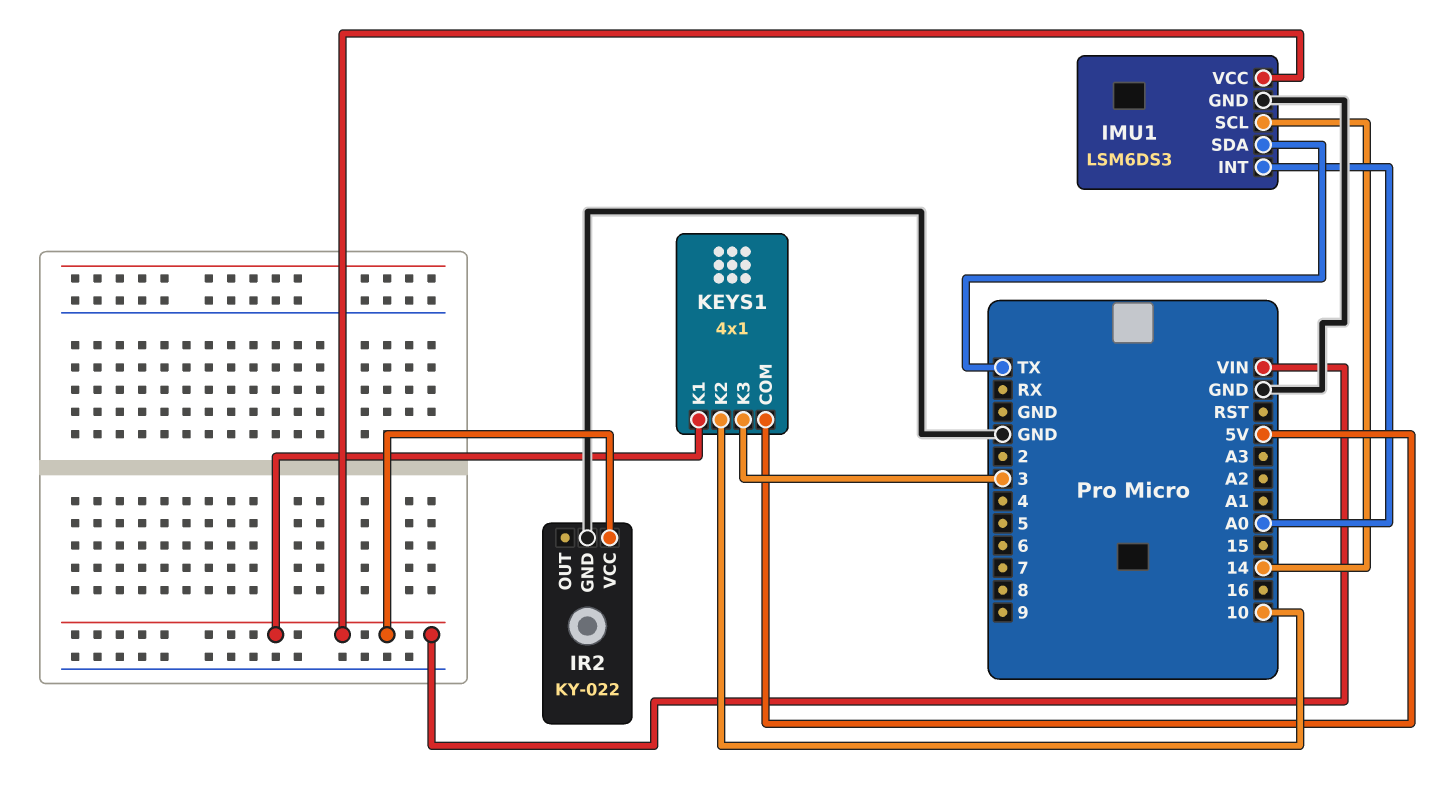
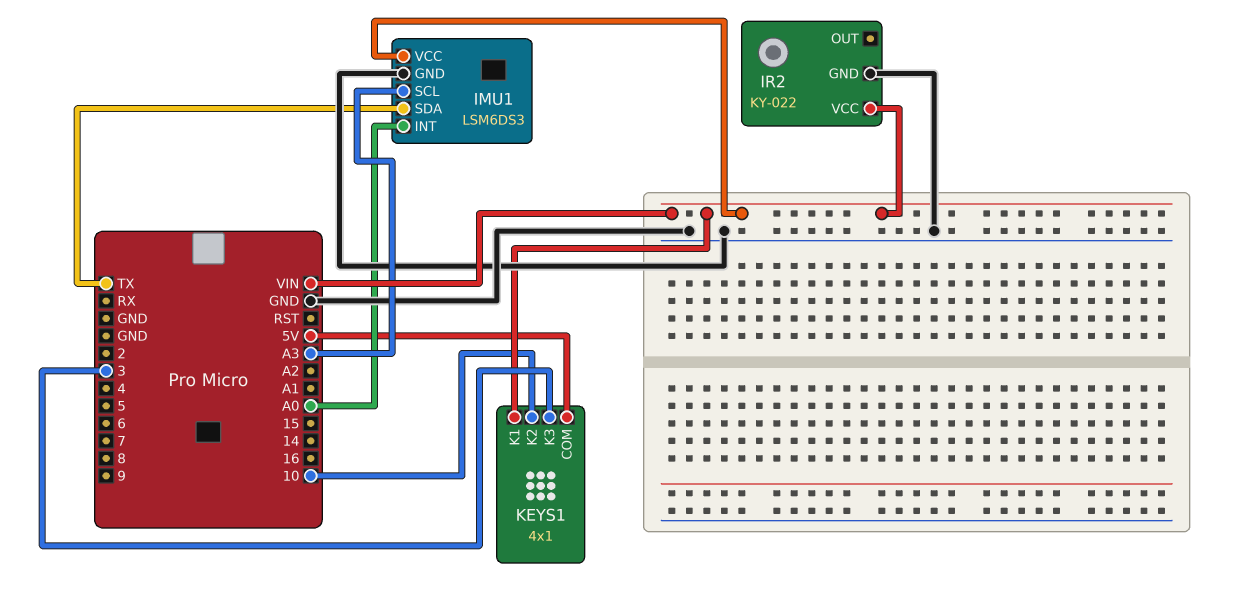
IMU1 pin SCL: 14 -> A3

